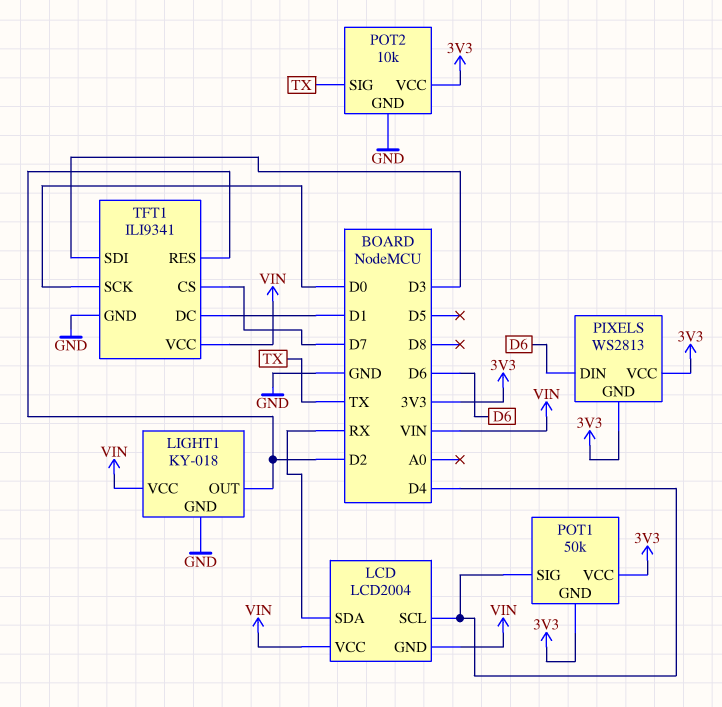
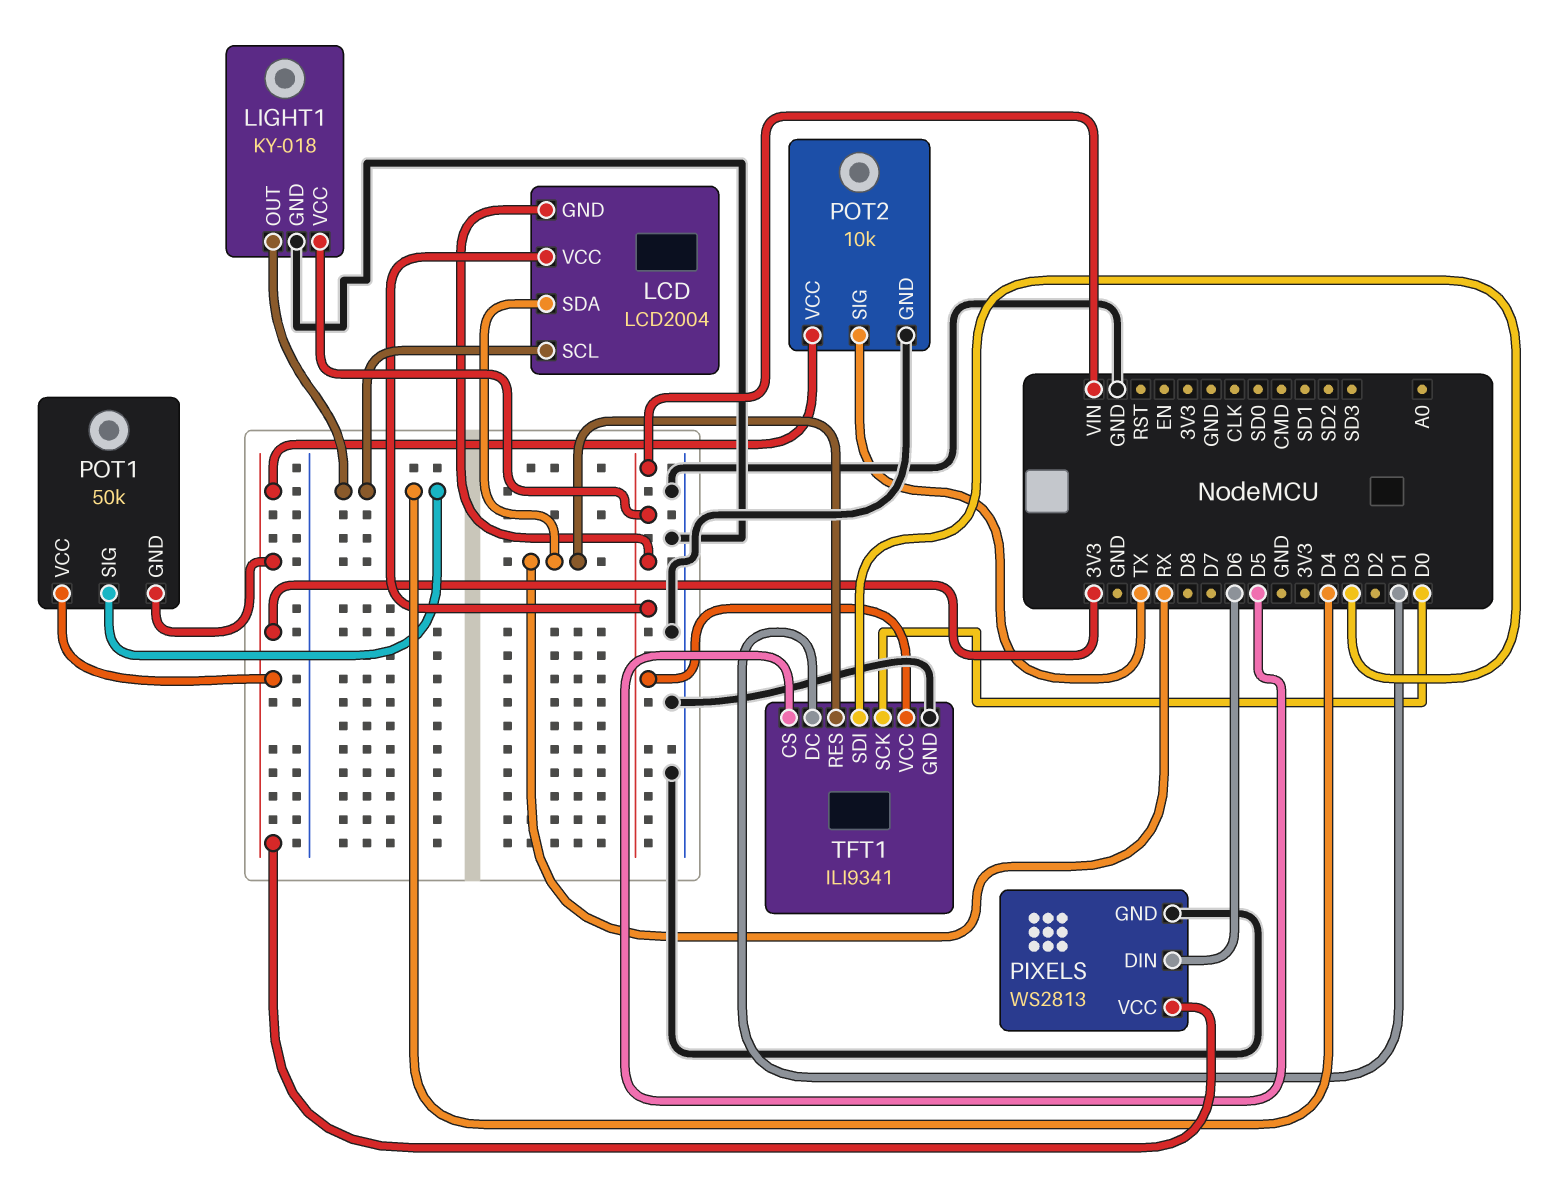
LIGHT1 pin OUT: D2 -> D4
PIXELS pin GND: 3V3 -> GND
TFT1 pin CS: D7 -> D5
TFT1 pin RES: D2 -> RX

